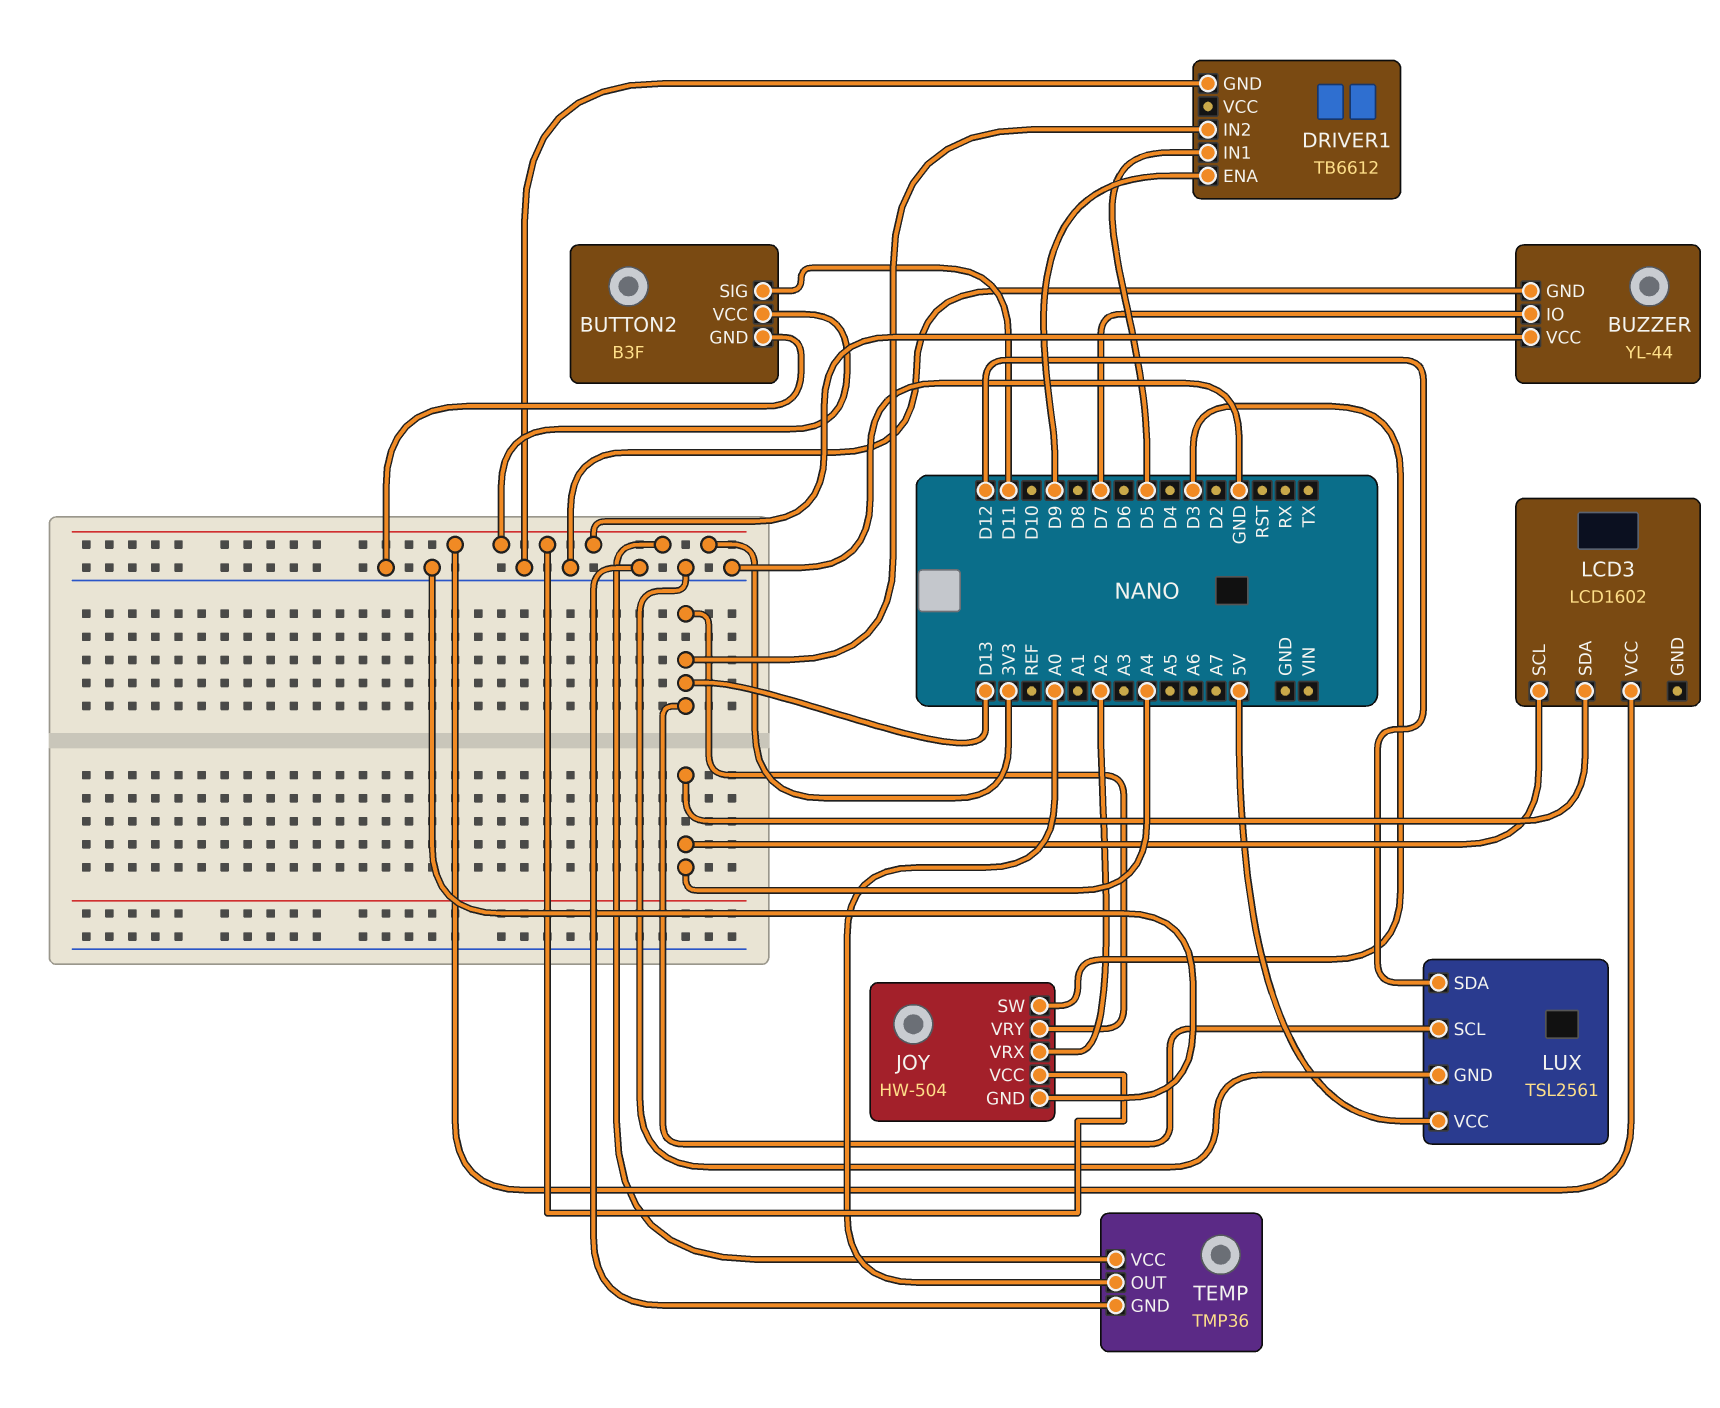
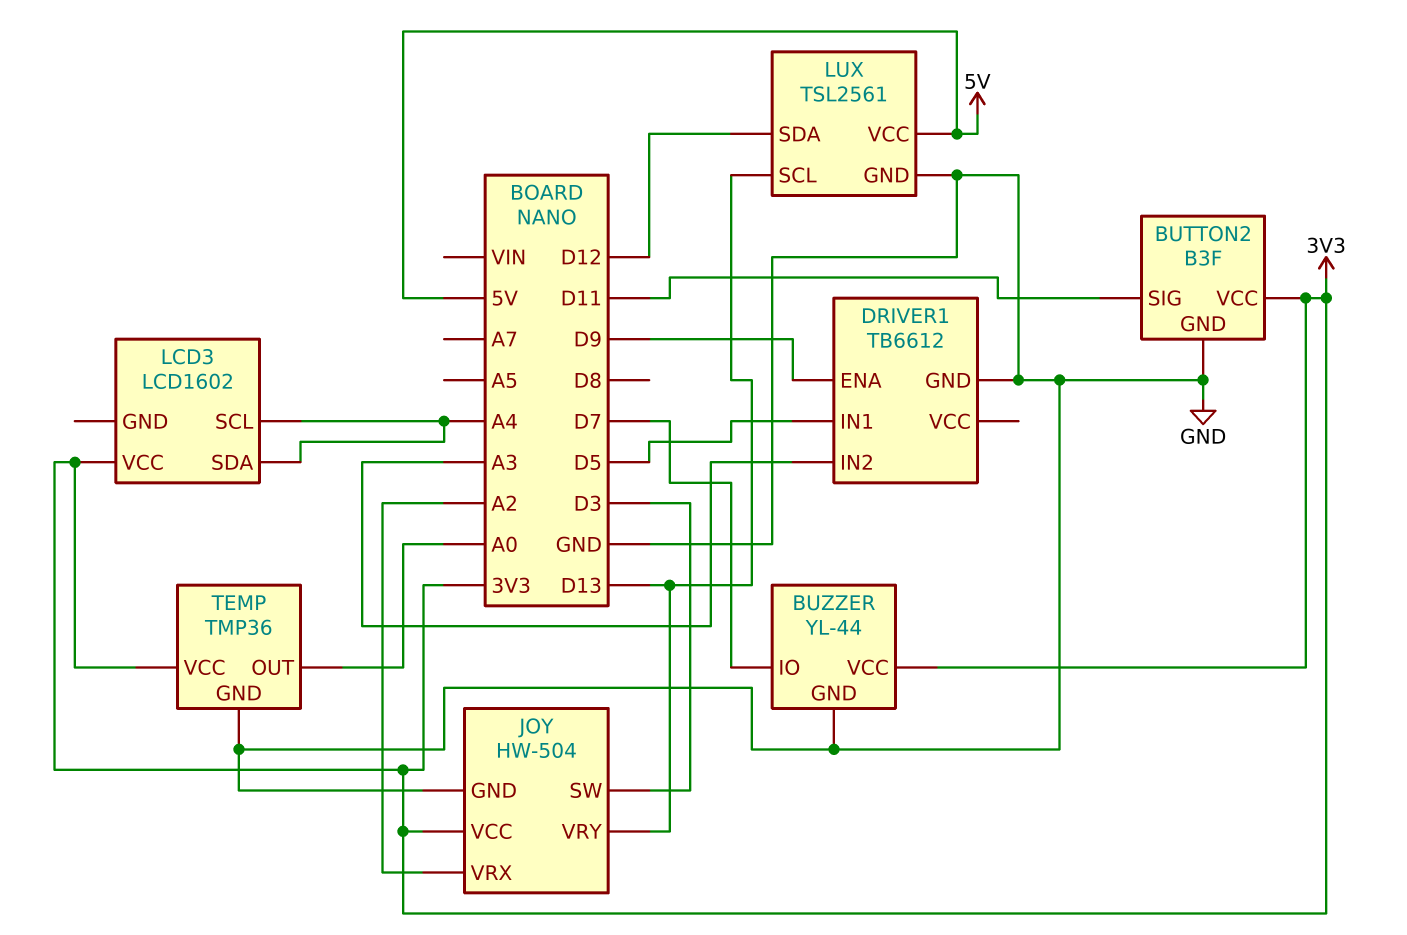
DRIVER1 pin IN2: D13 -> A3

